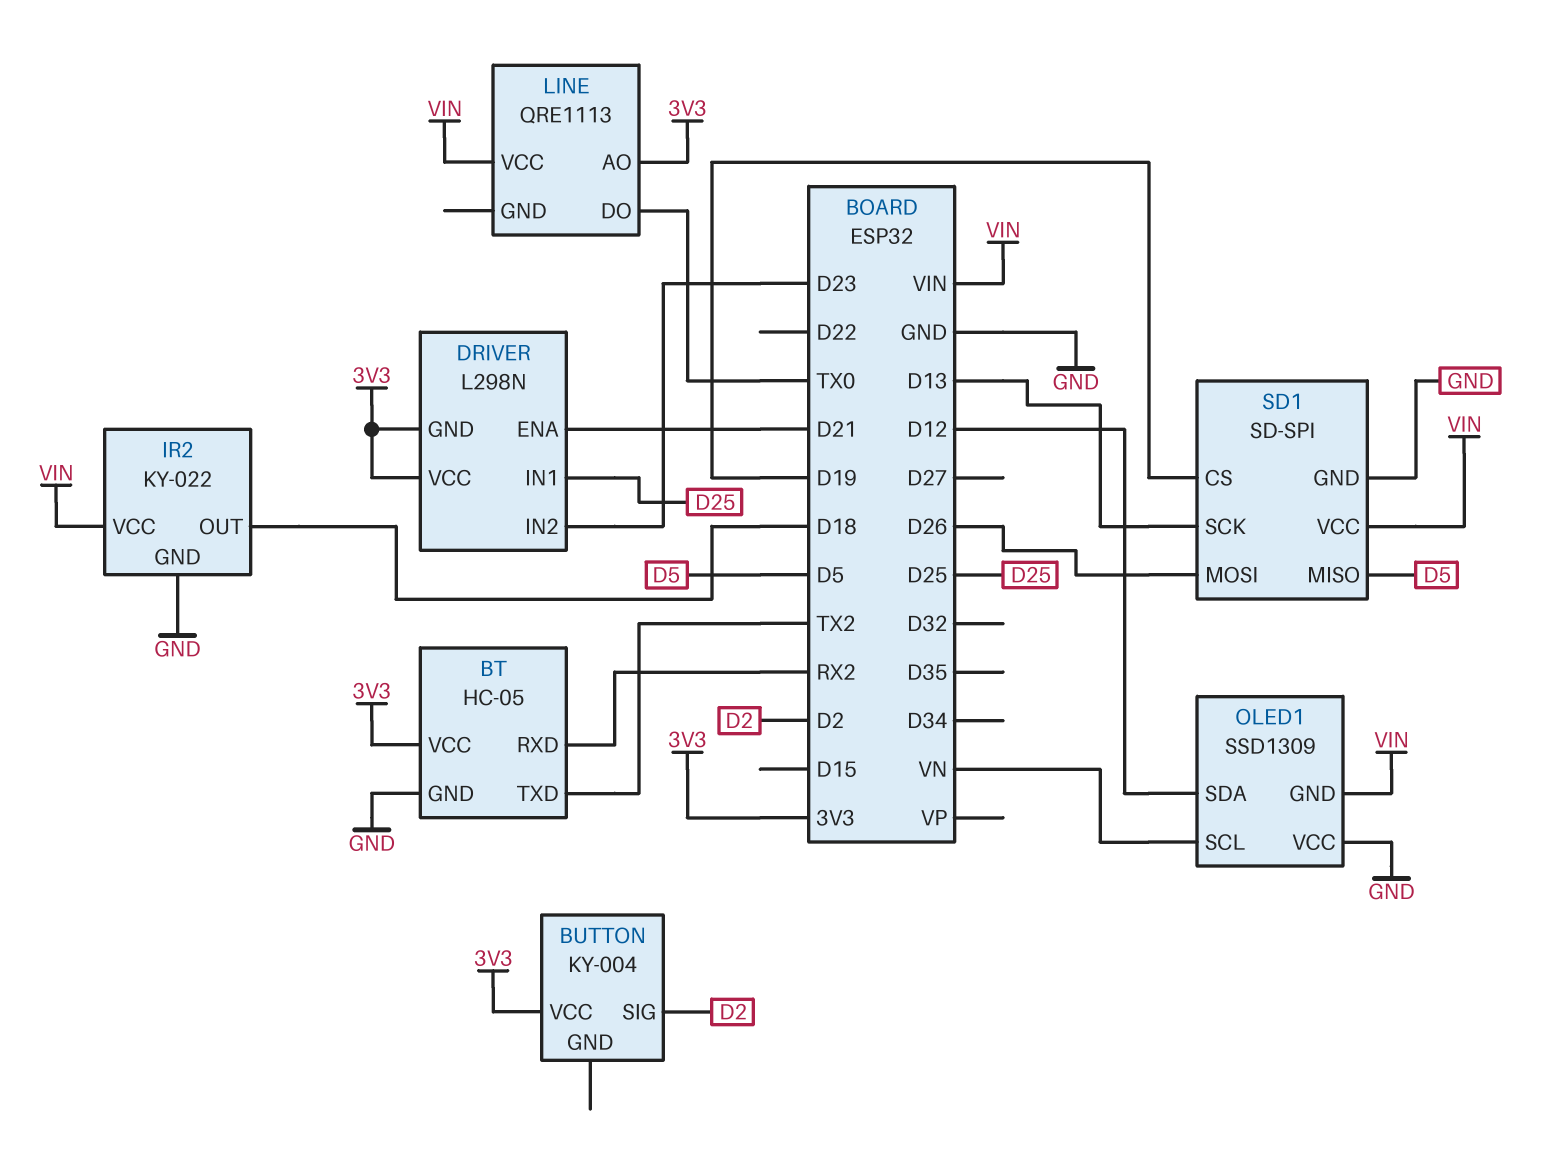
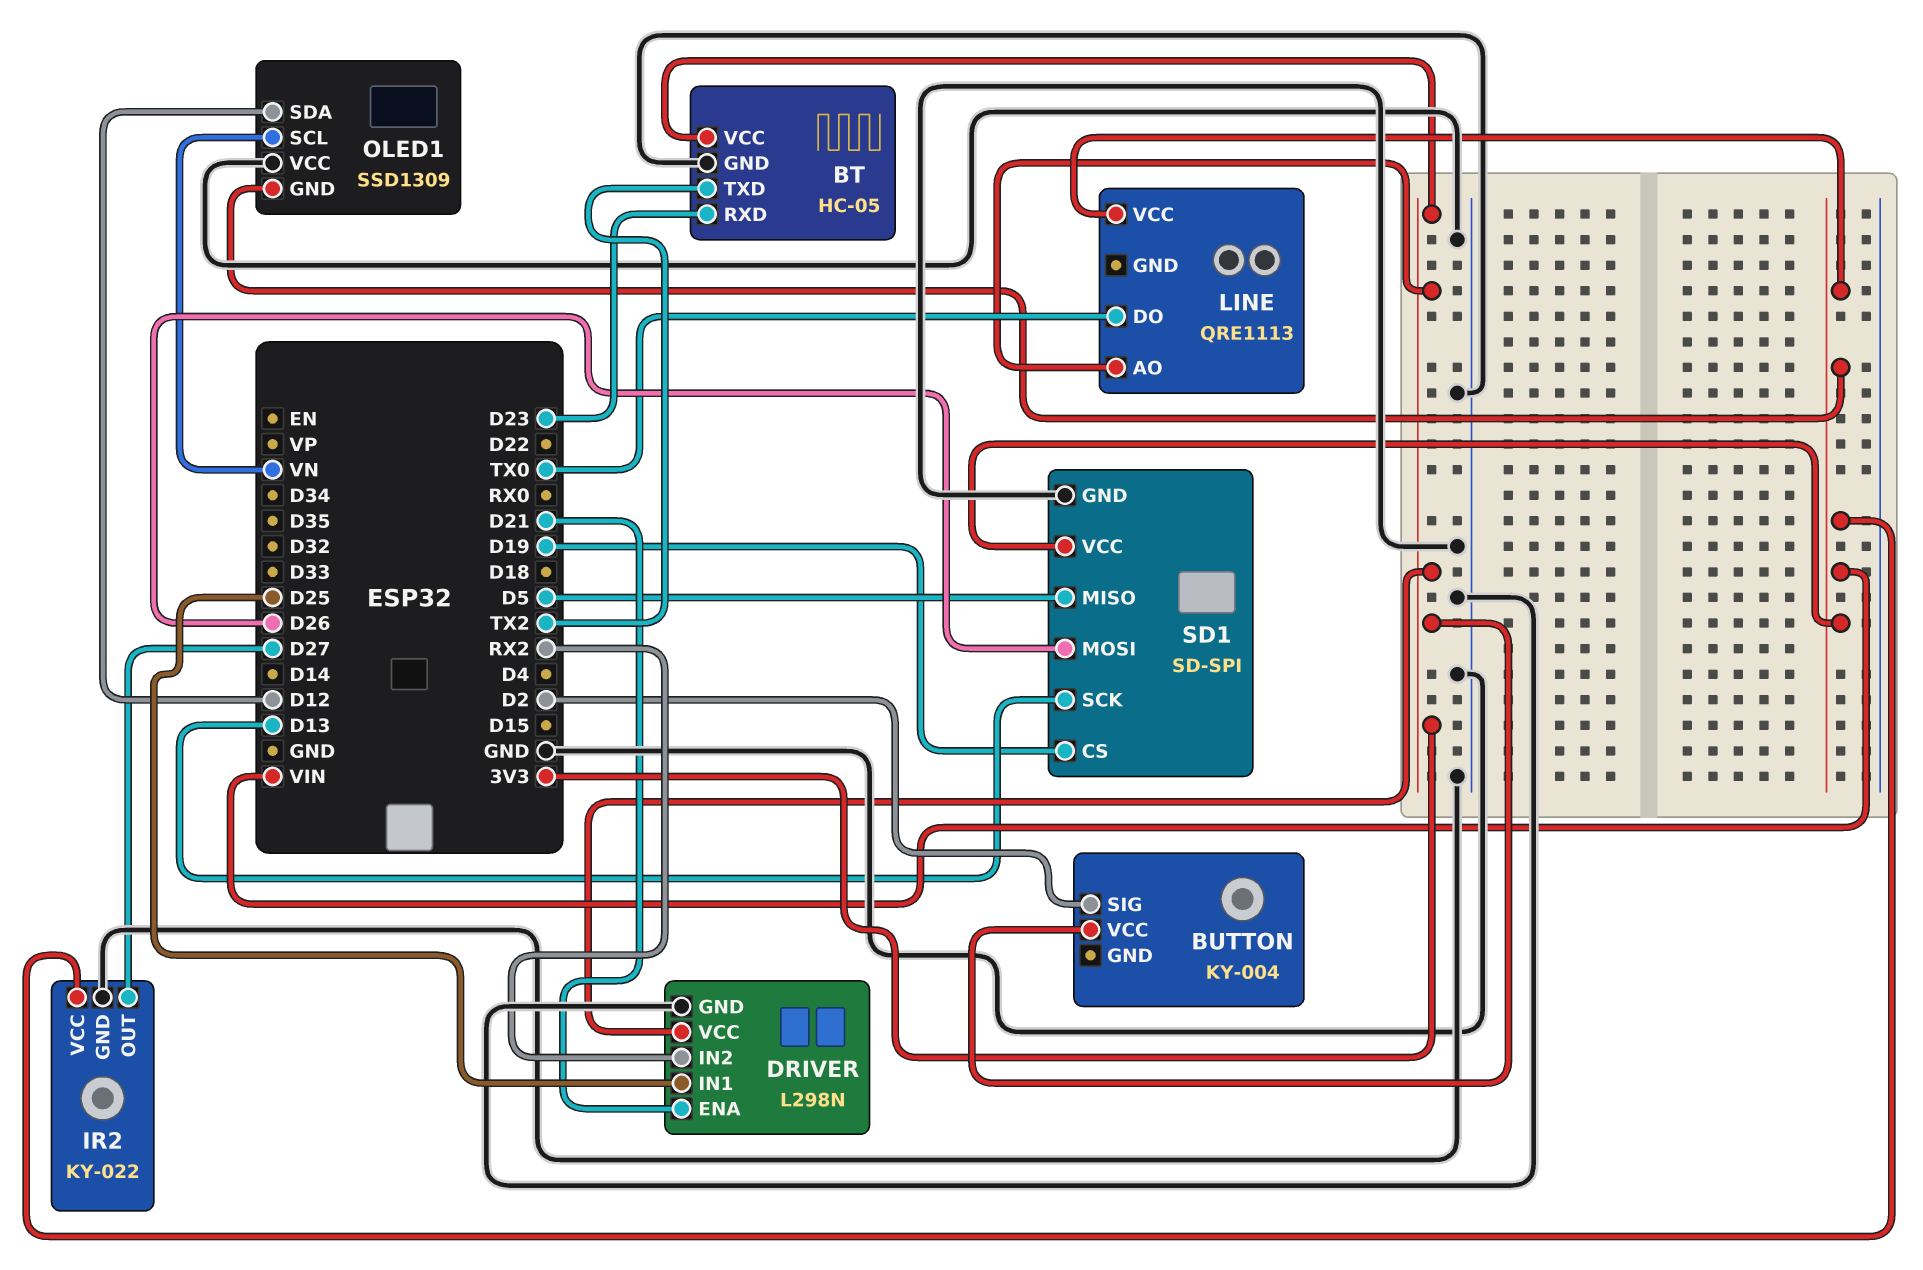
BT pin RXD: RX2 -> D23
DRIVER pin GND: 3V3 -> GND
DRIVER pin IN2: D23 -> RX2
IR2 pin OUT: D18 -> D27

